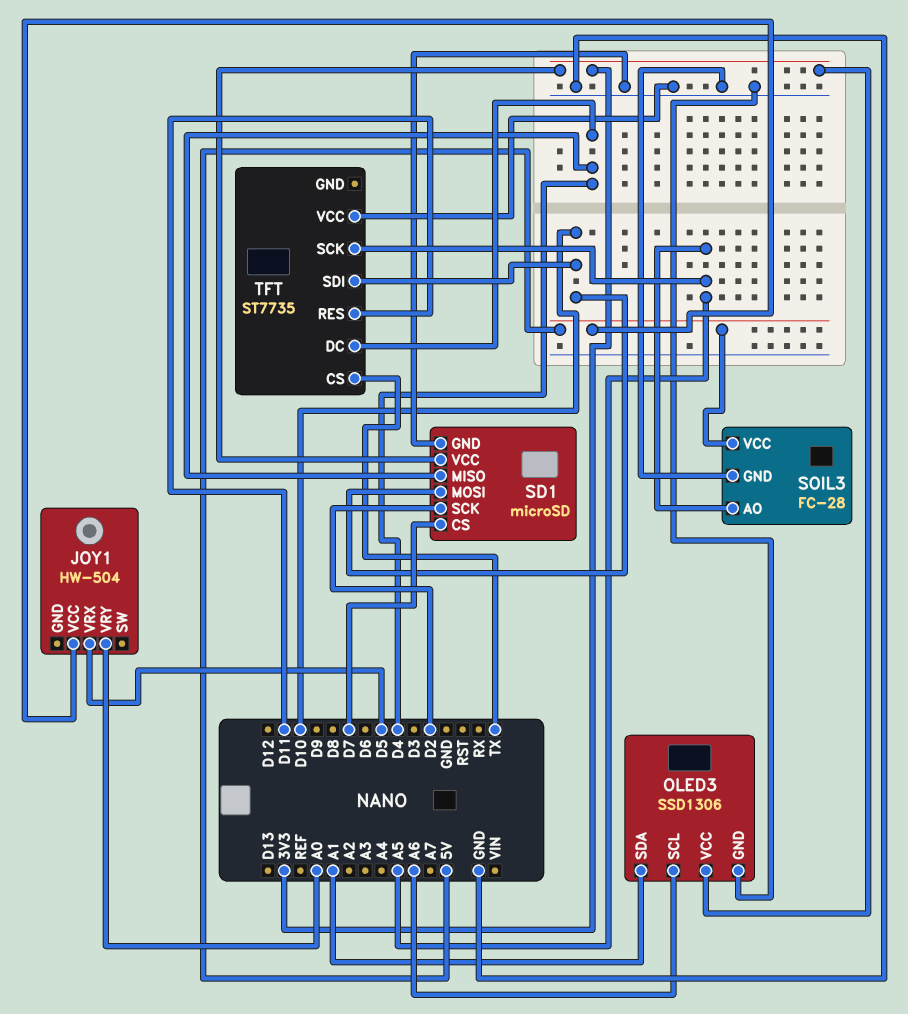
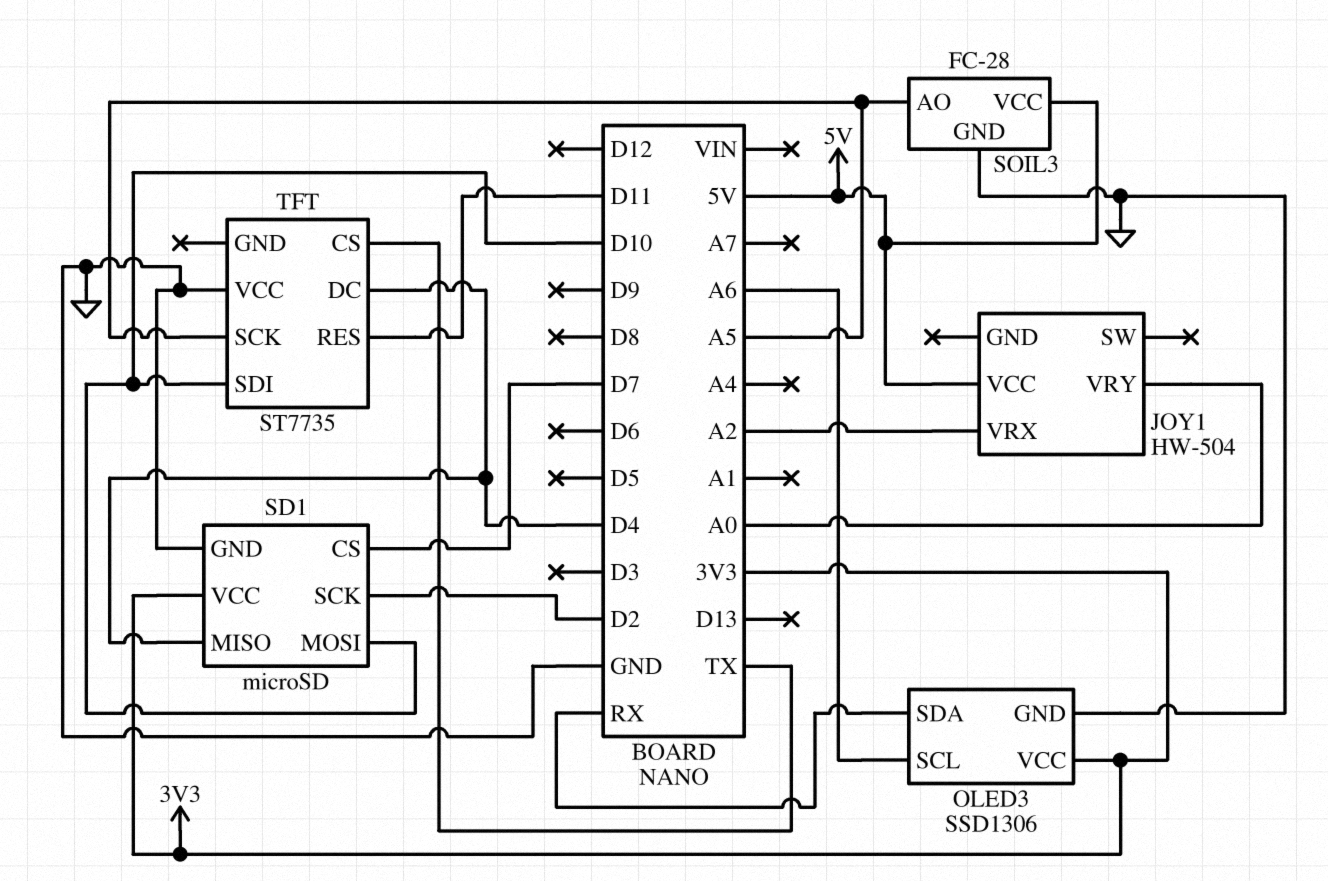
JOY1 pin VRX: D5 -> A2
OLED3 pin SDA: A1 -> RX

